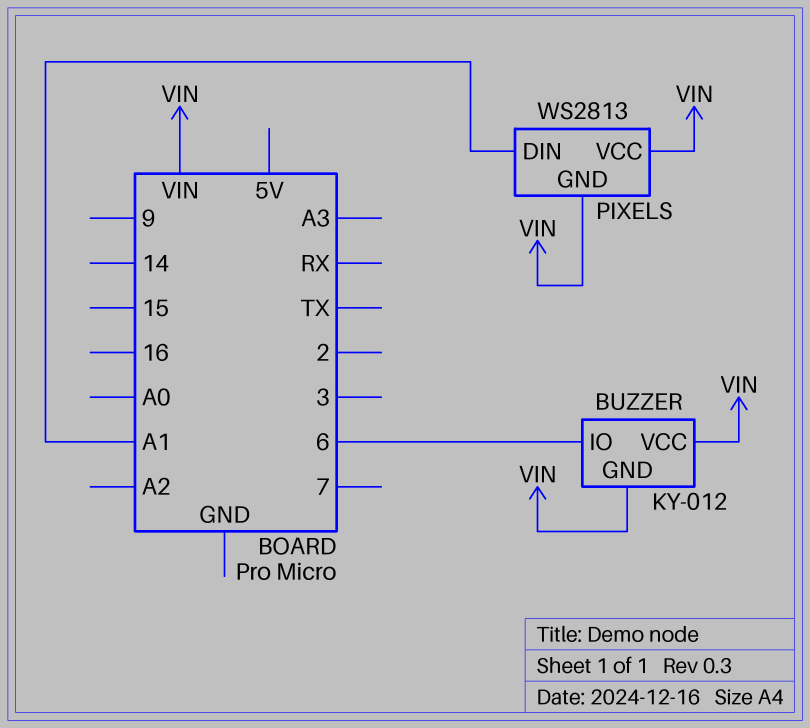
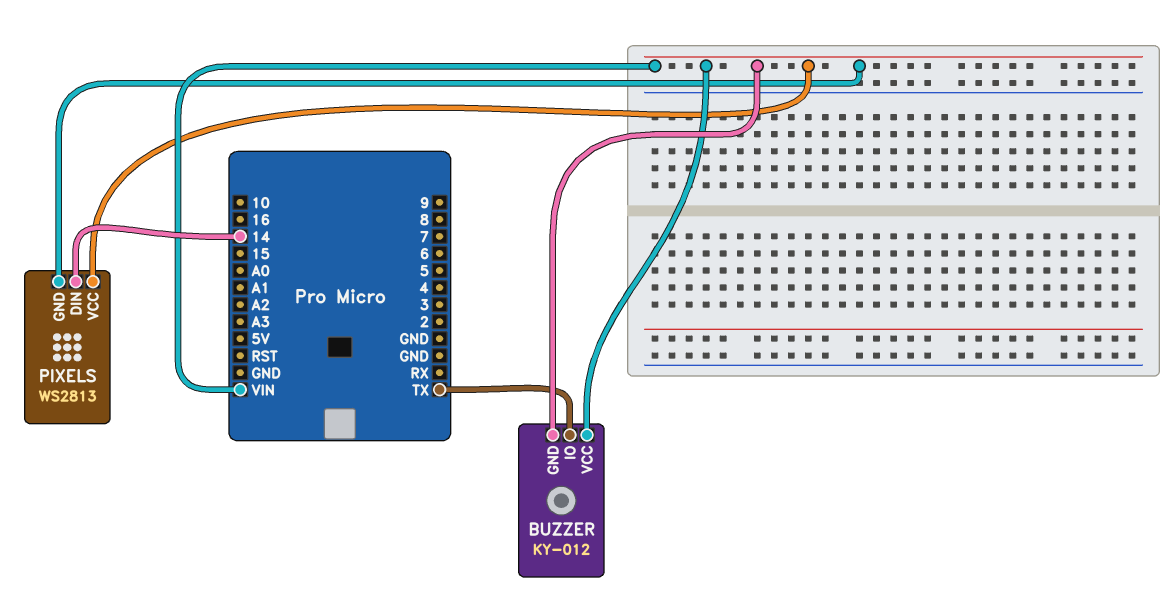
BUZZER pin IO: 6 -> TX
PIXELS pin DIN: A1 -> 14

